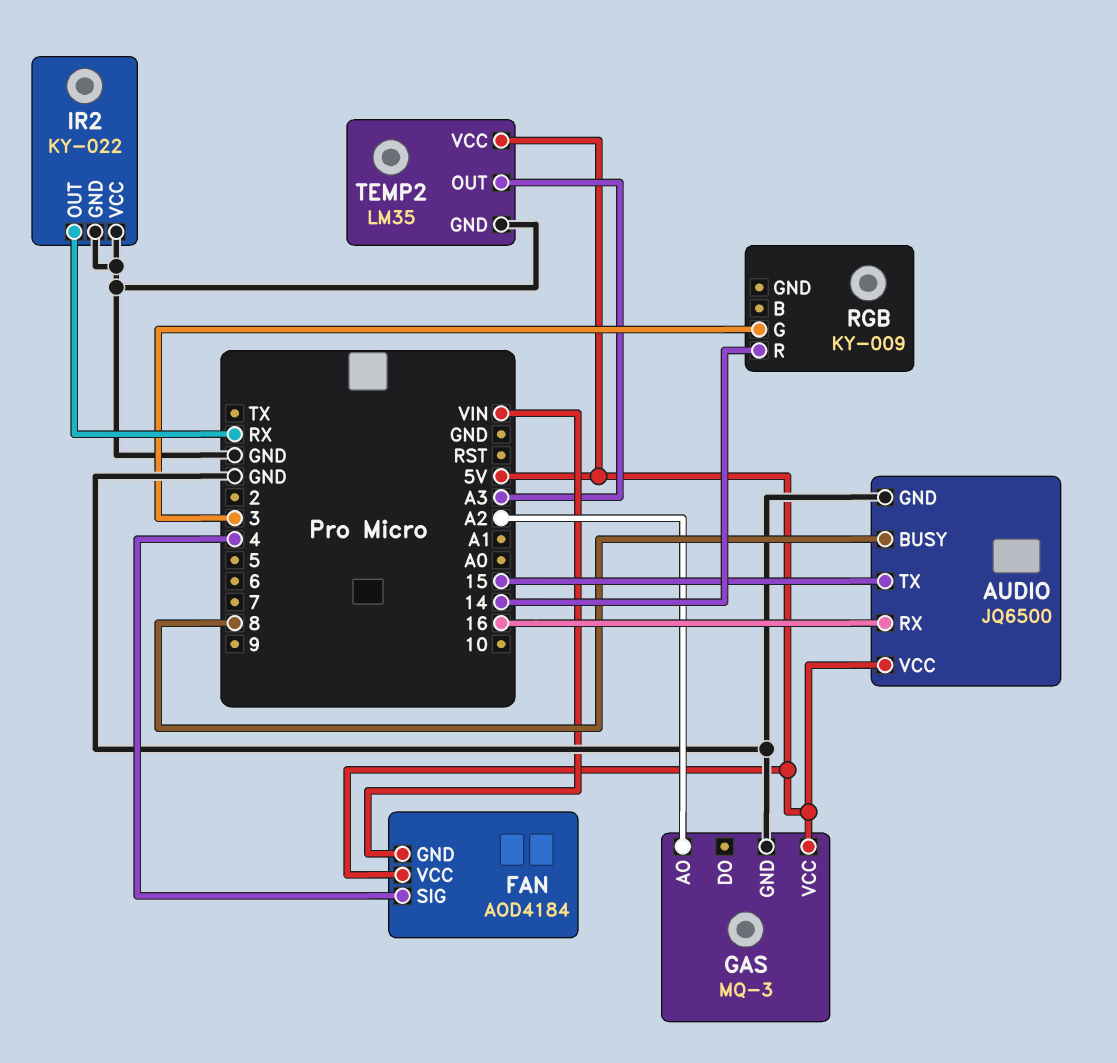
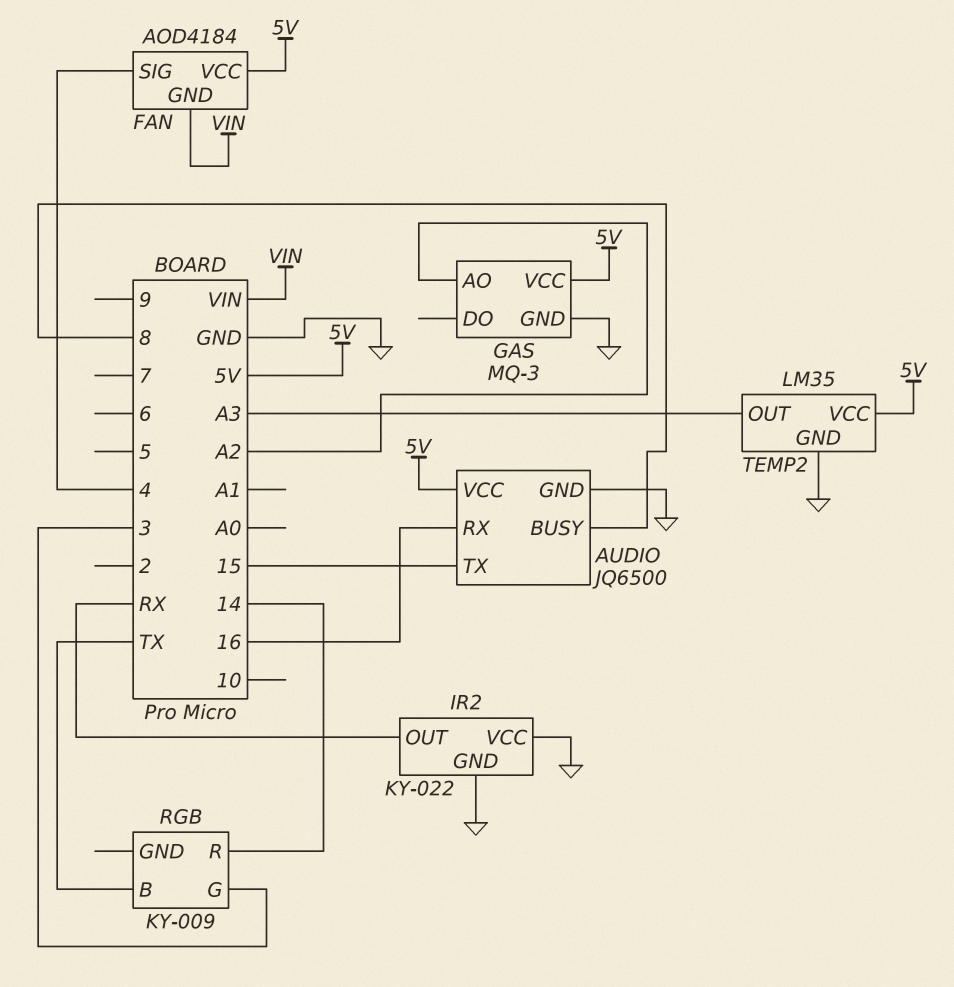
RGB pin B: none -> TX

